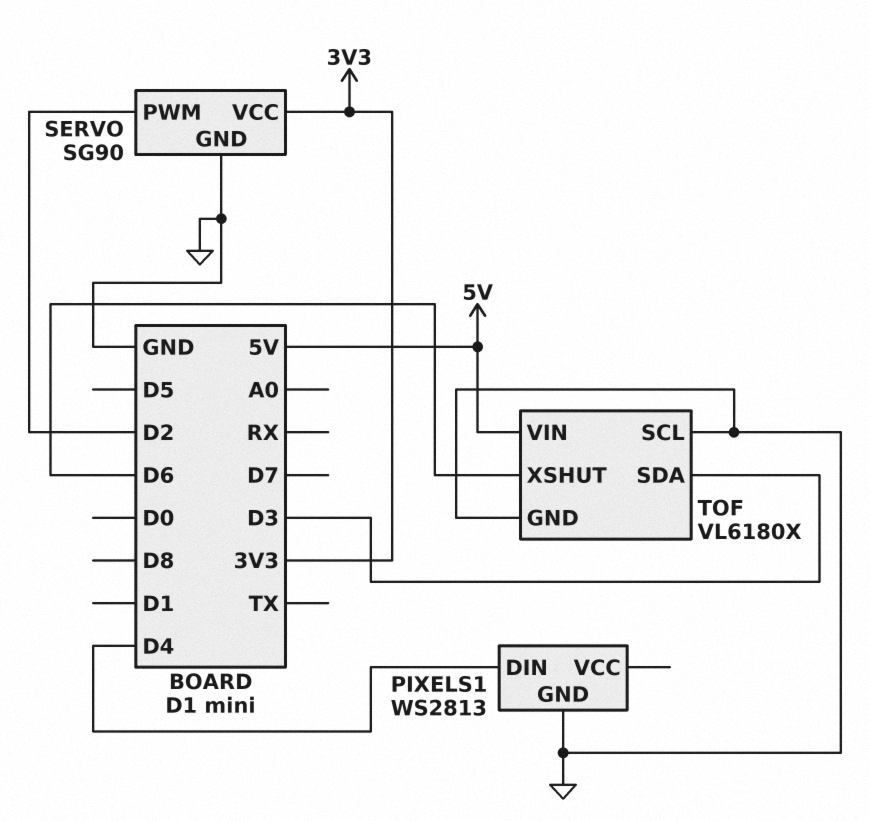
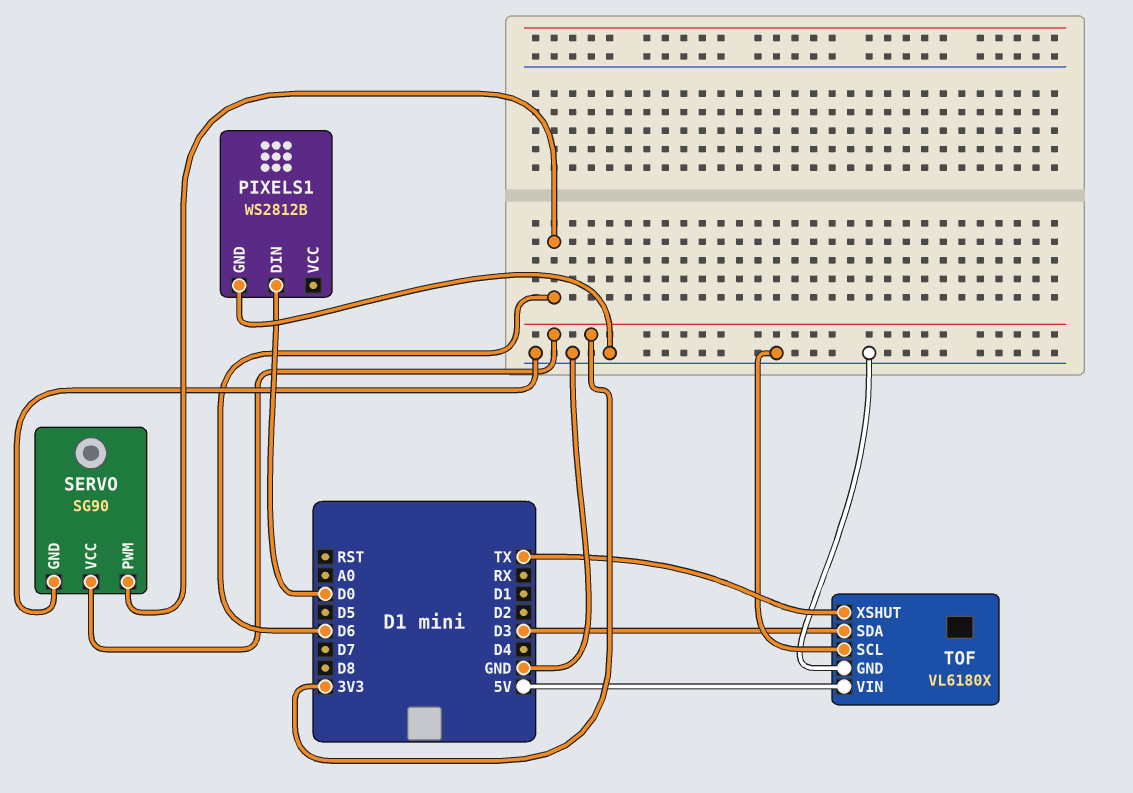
PIXELS1: WS2813 -> WS2812B
PIXELS1 pin DIN: D4 -> D0
SERVO pin PWM: D2 -> D6
TOF pin XSHUT: D6 -> TX

